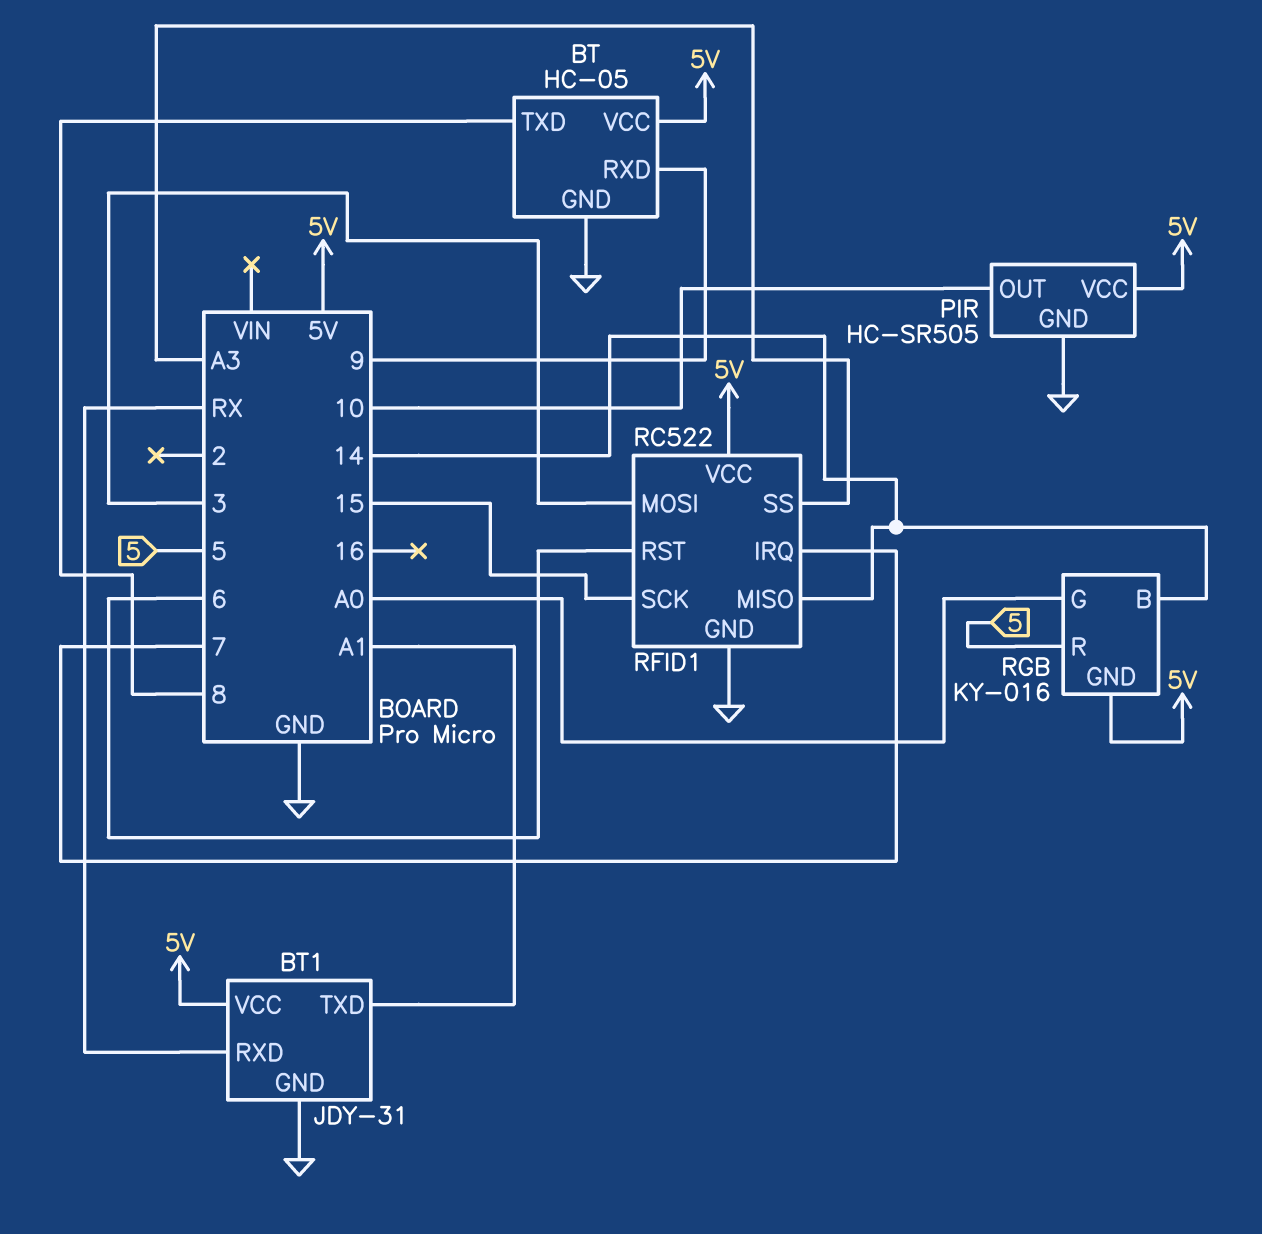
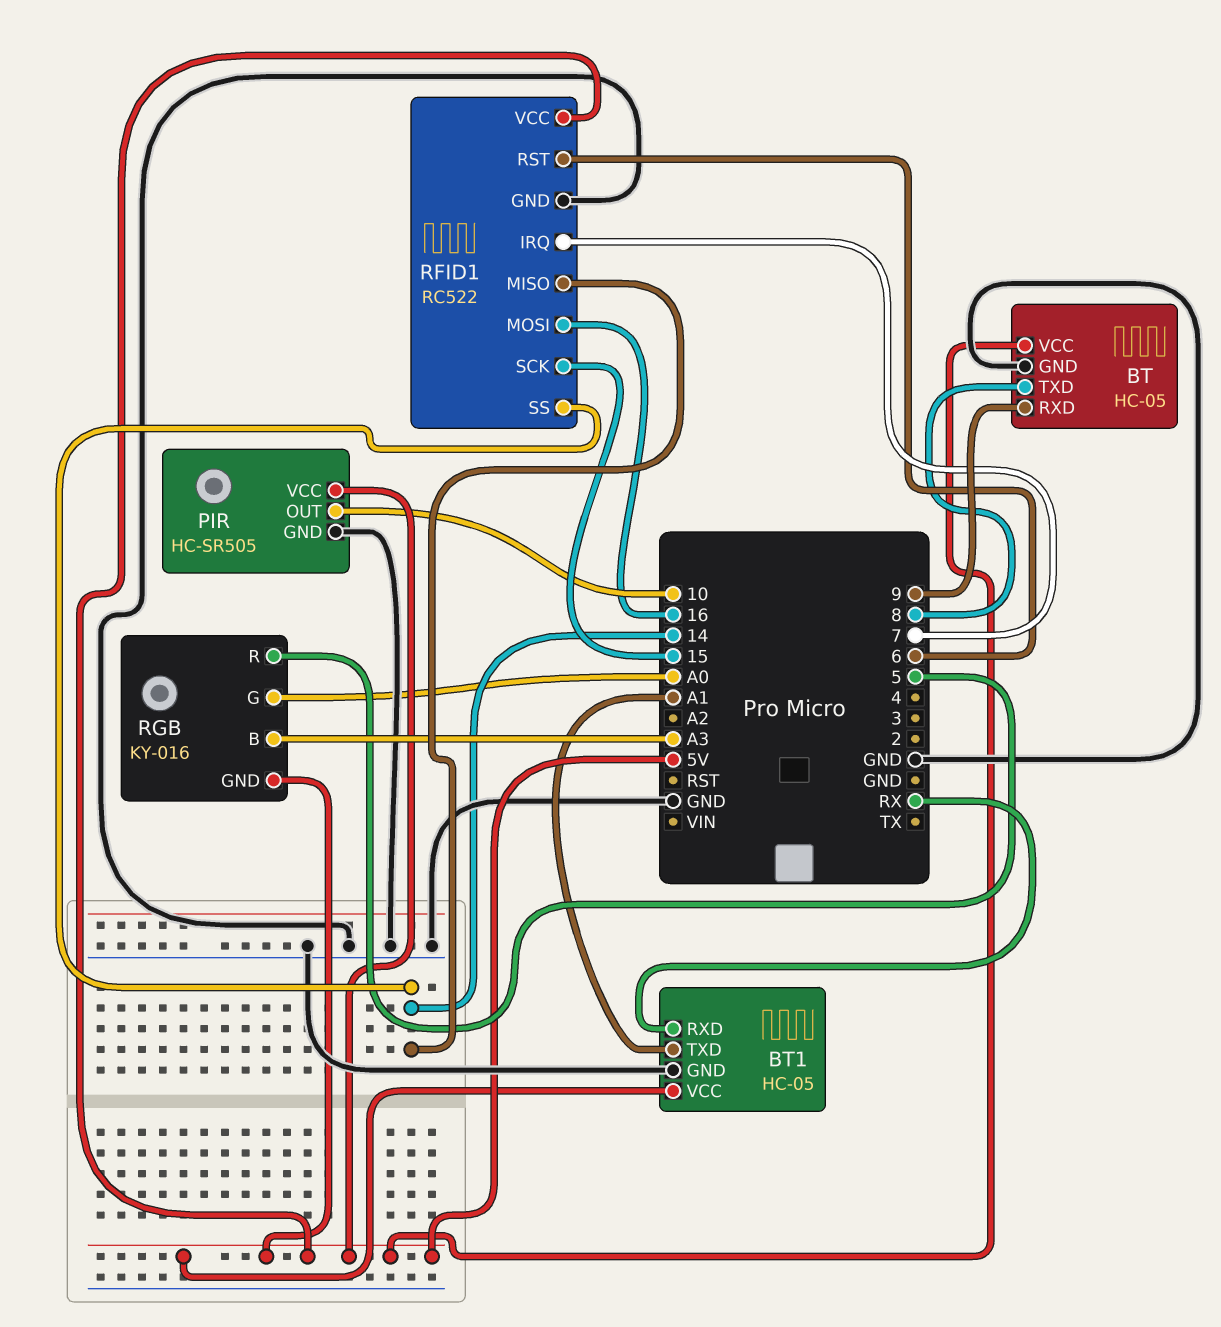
BT1: JDY-31 -> HC-05
RFID1 pin MOSI: 3 -> 16
RFID1 pin SS: A3 -> 14
RGB pin B: 14 -> A3

